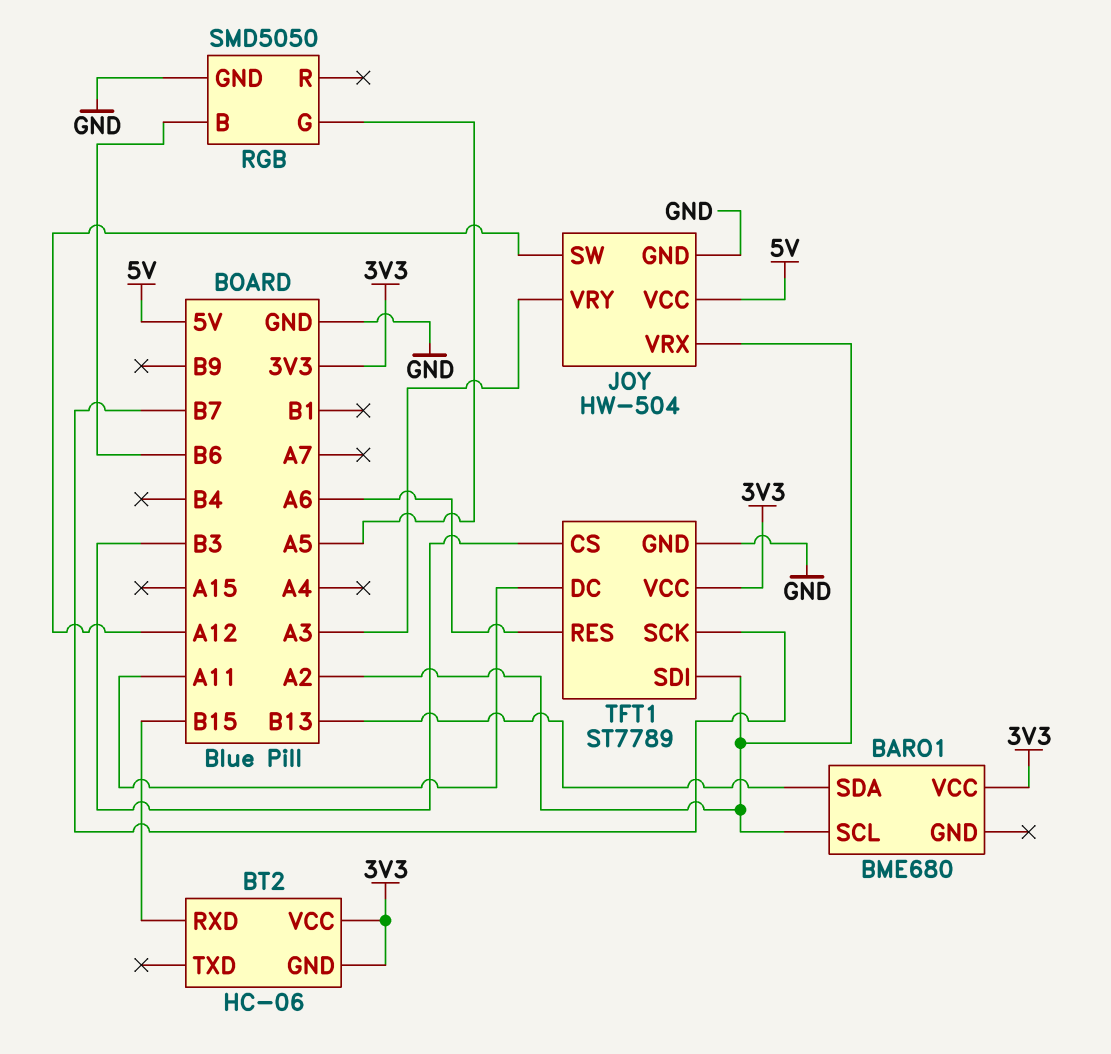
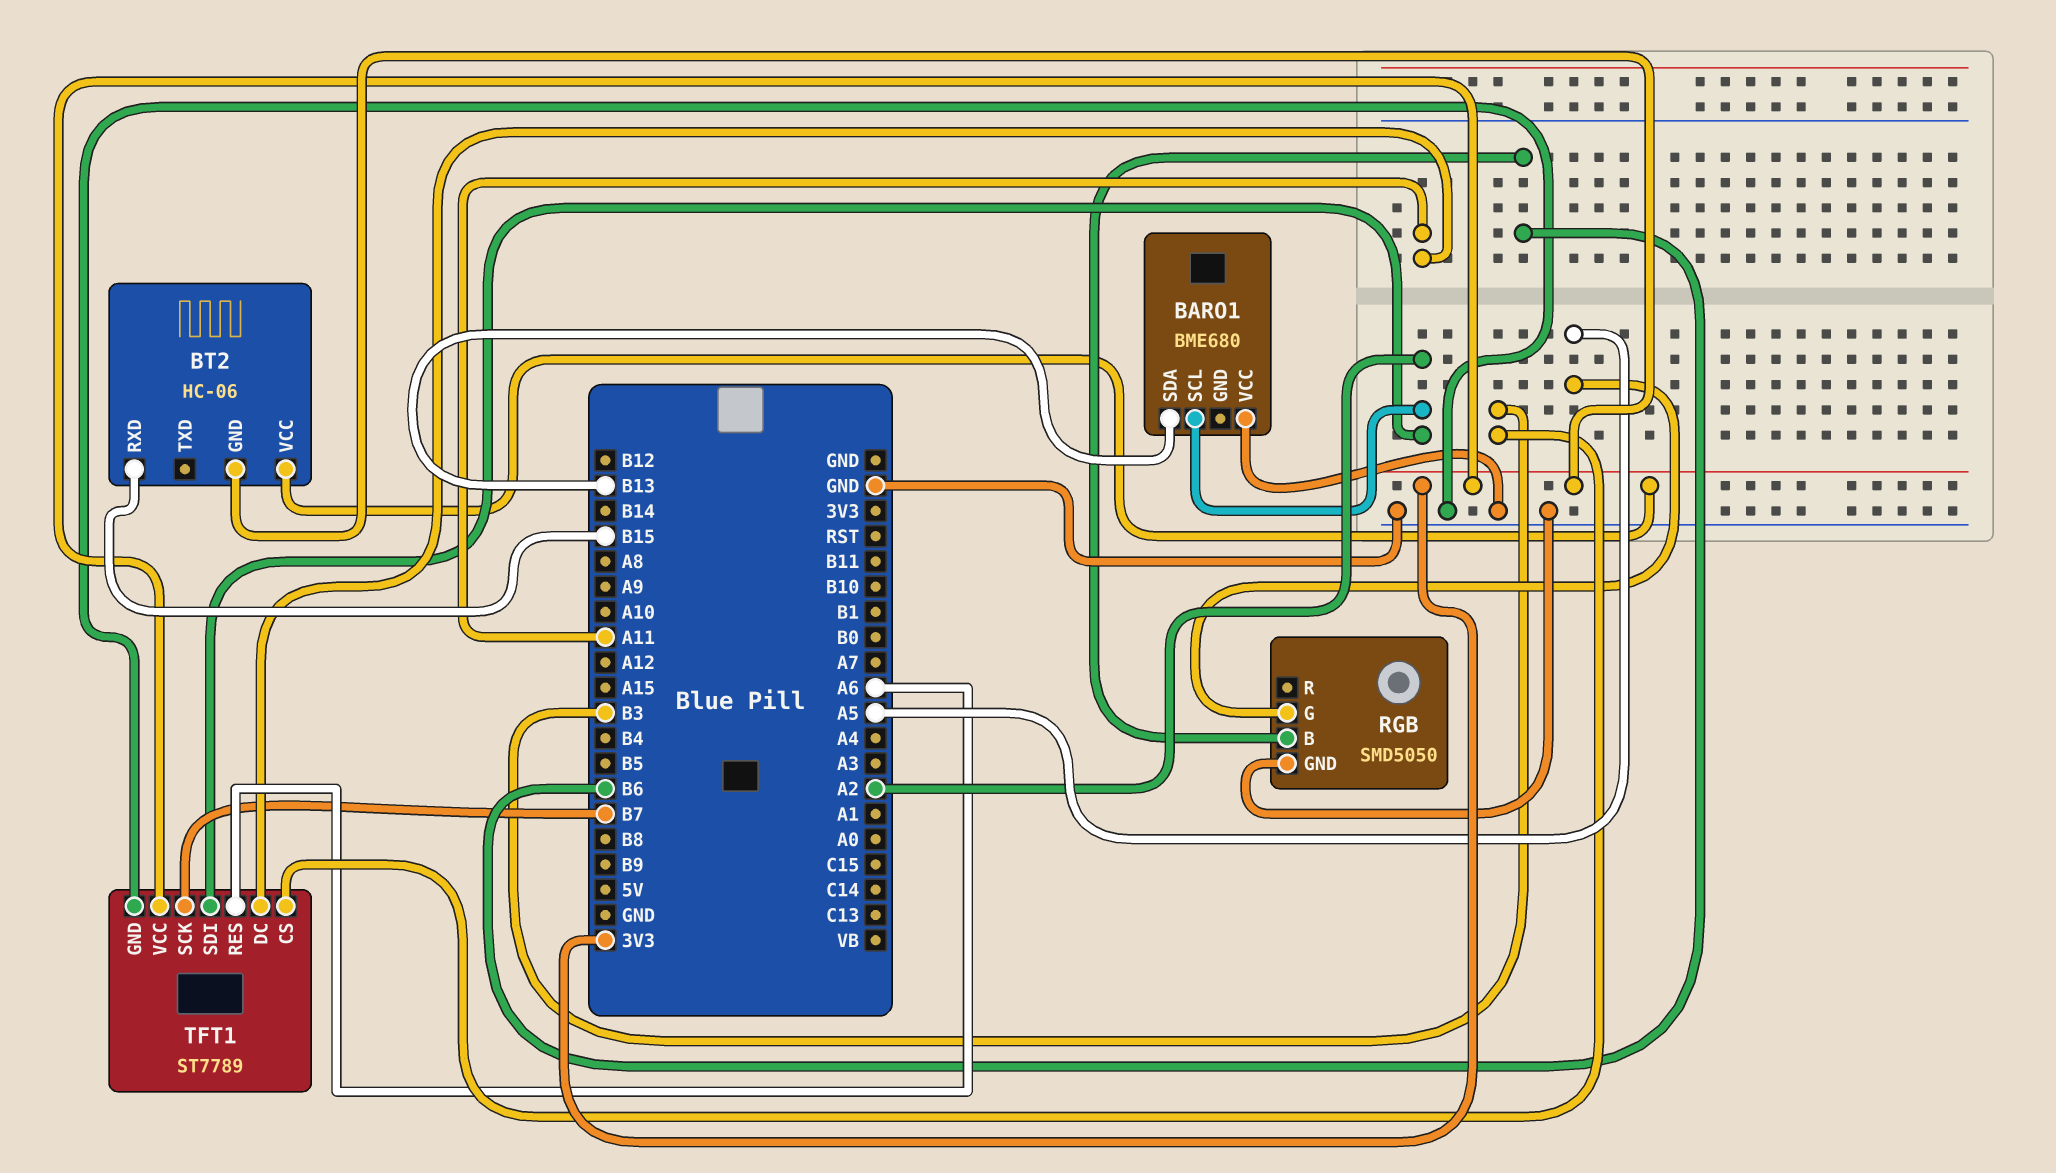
BARO1 pin VCC: 3V3 -> GND
JOY: HW-504 -> none
JOY pin GND: GND -> none
JOY pin SW: A12 -> none
JOY pin VCC: 5V -> none
JOY pin VRX: A2 -> none
JOY pin VRY: A3 -> none

